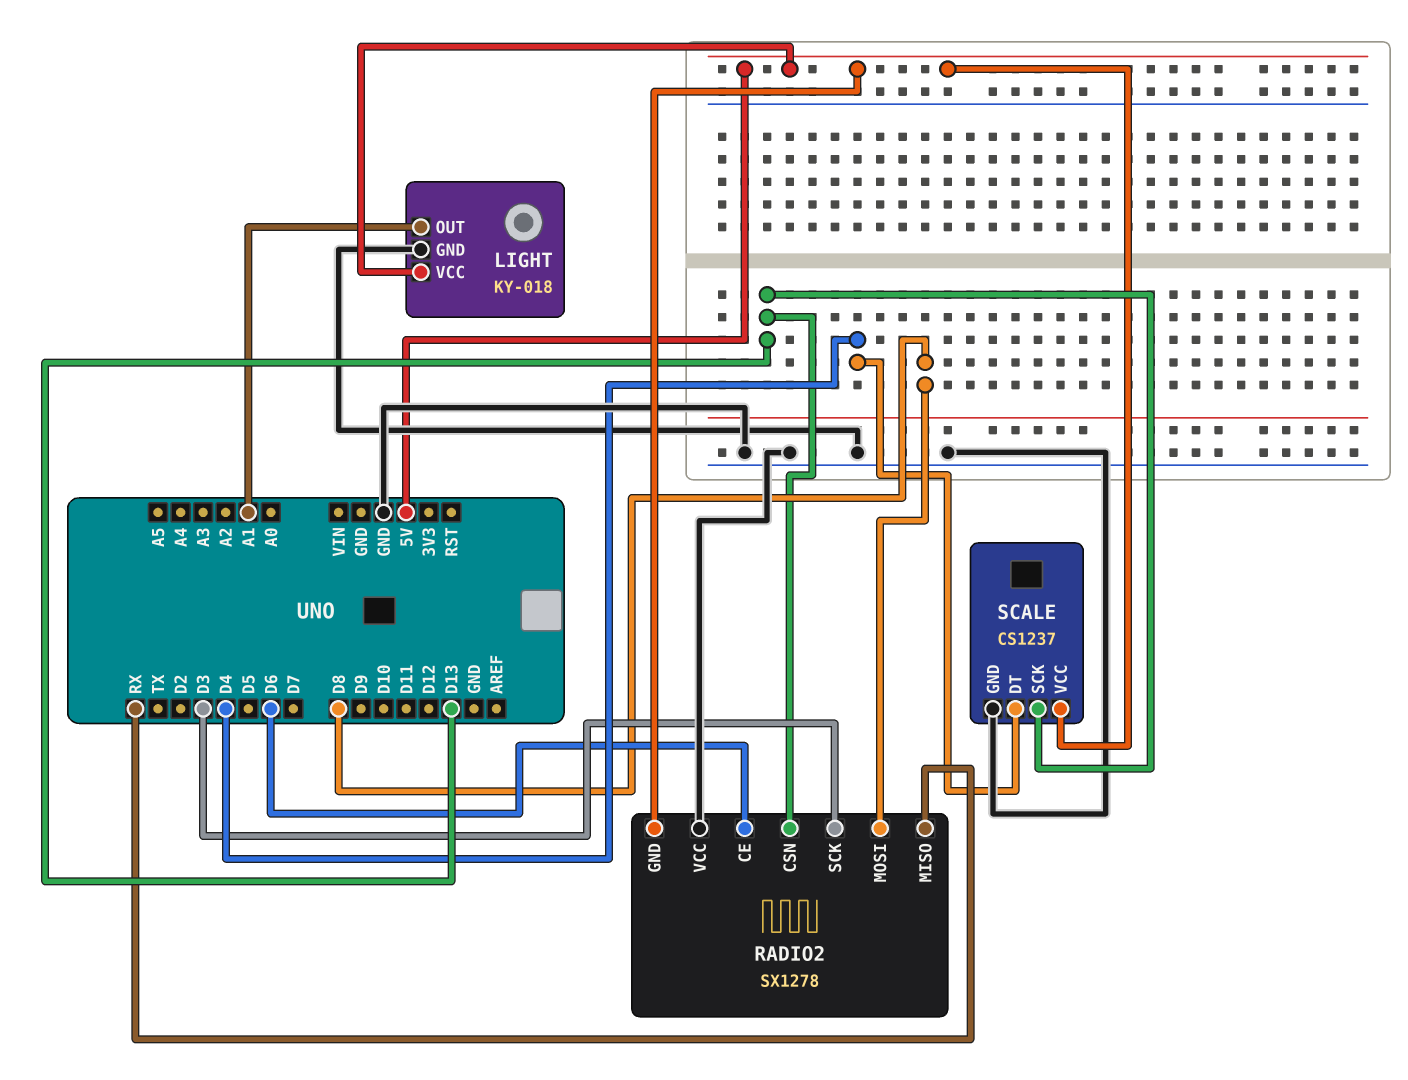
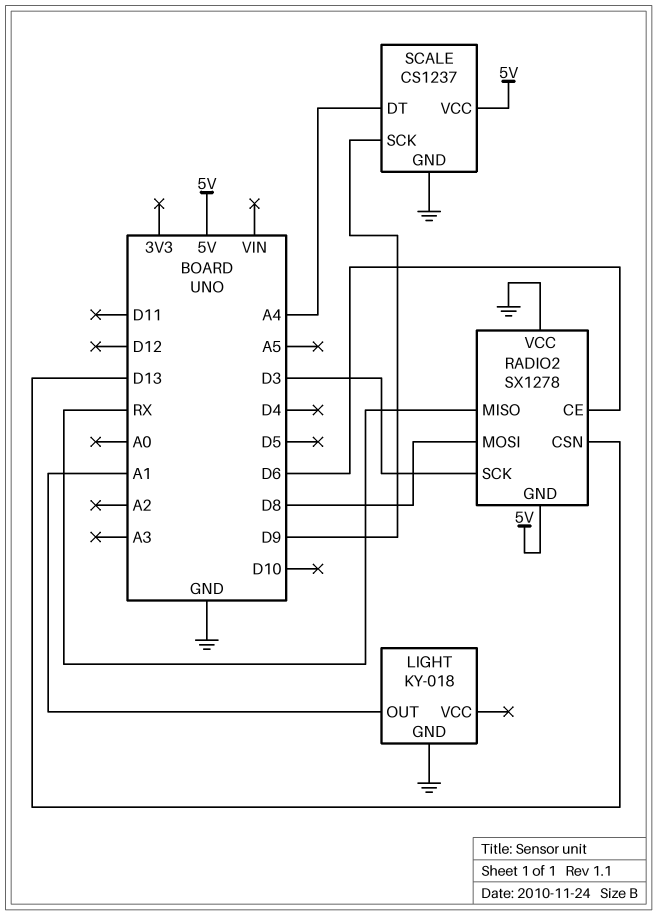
LIGHT pin VCC: 5V -> none
SCALE pin DT: D4 -> A4
SCALE pin SCK: D13 -> D9

